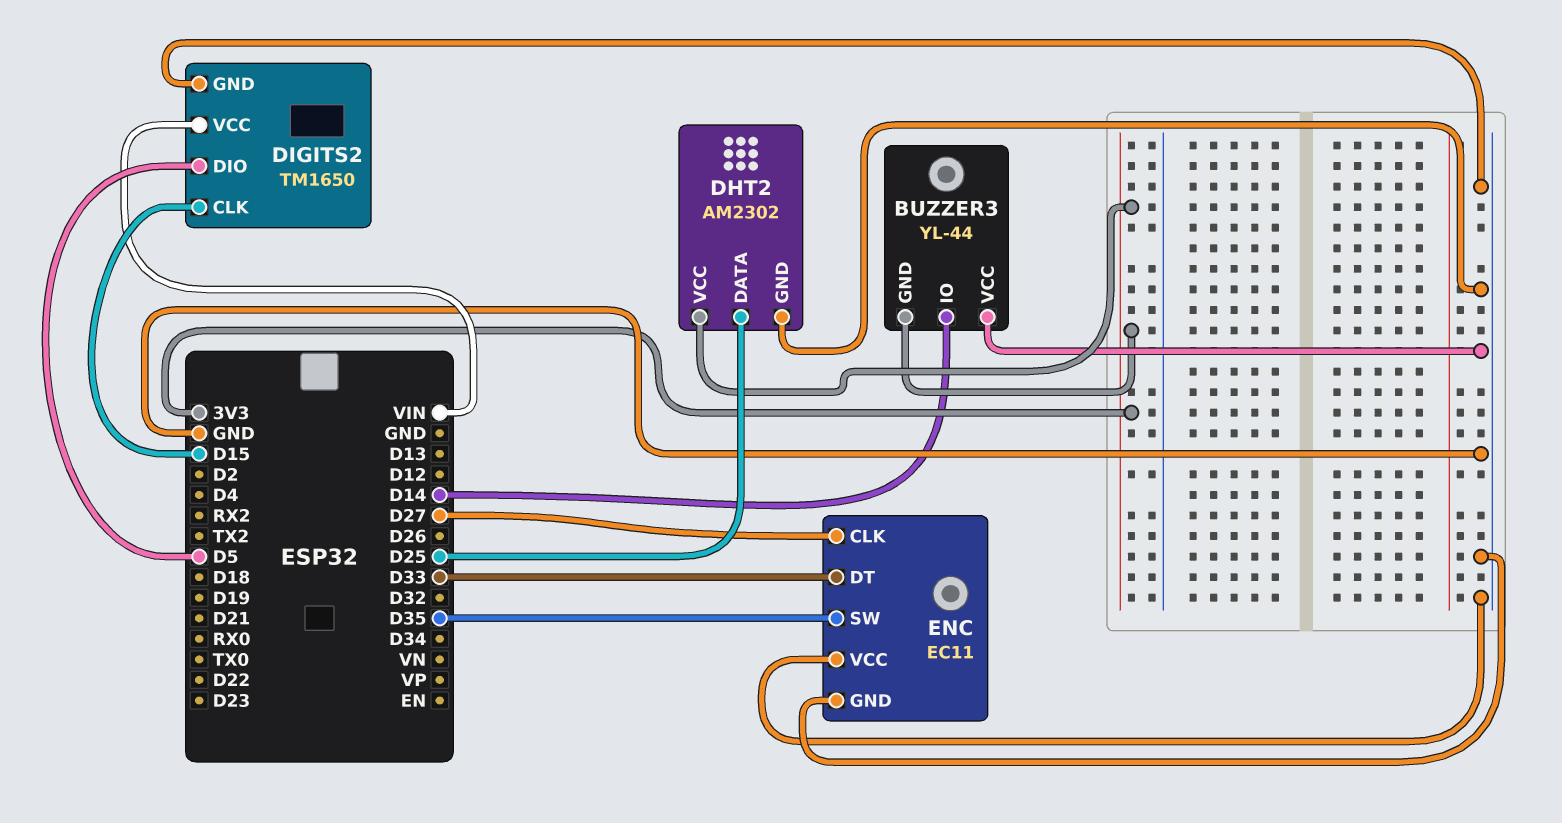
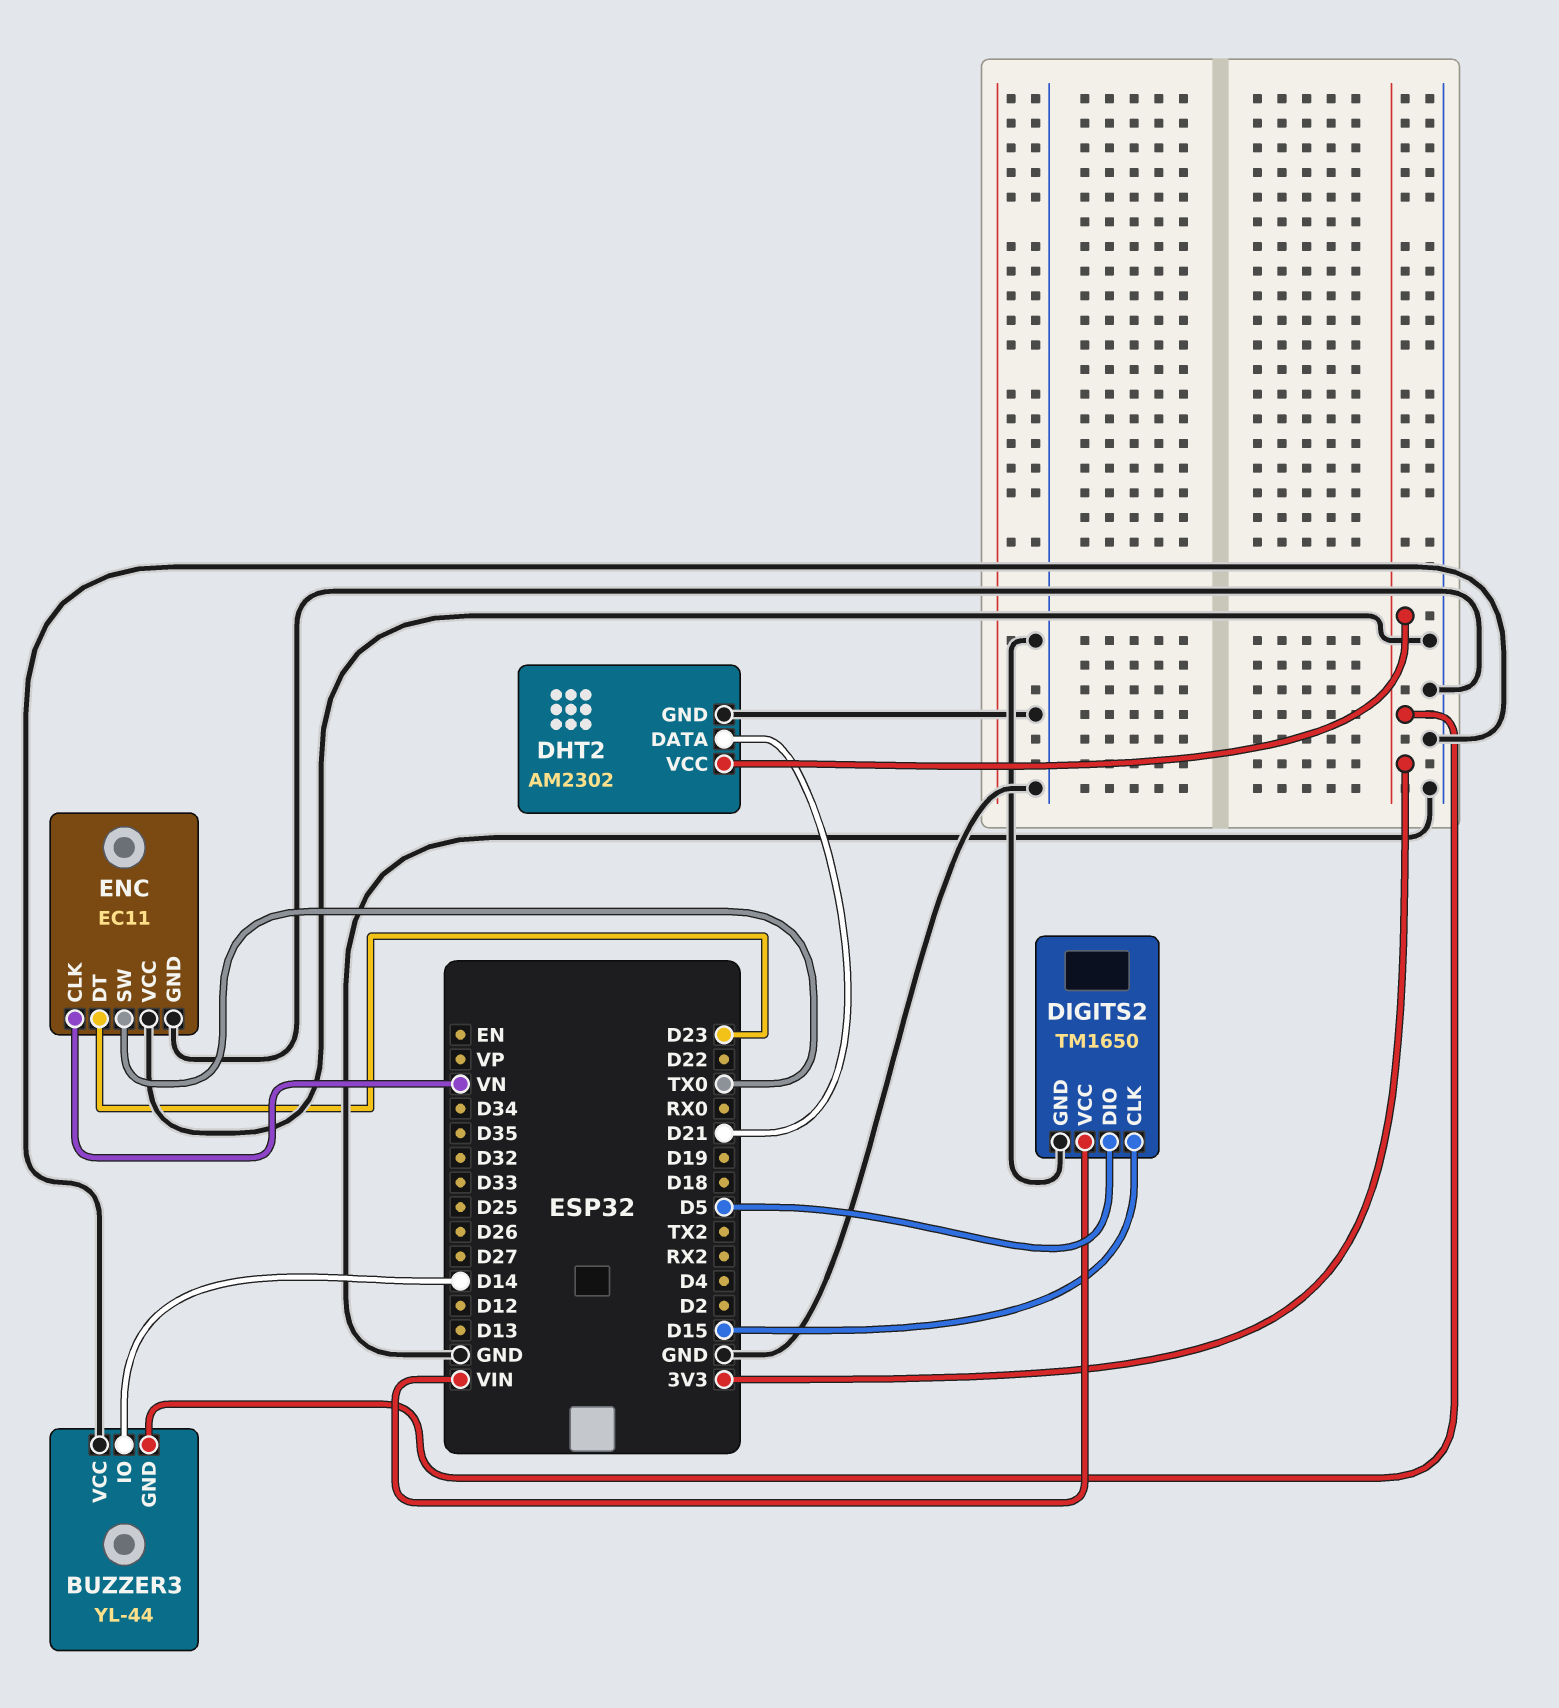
DHT2 pin DATA: D25 -> D21
ENC pin CLK: D27 -> VN
ENC pin DT: D33 -> D23
ENC pin SW: D35 -> TX0

